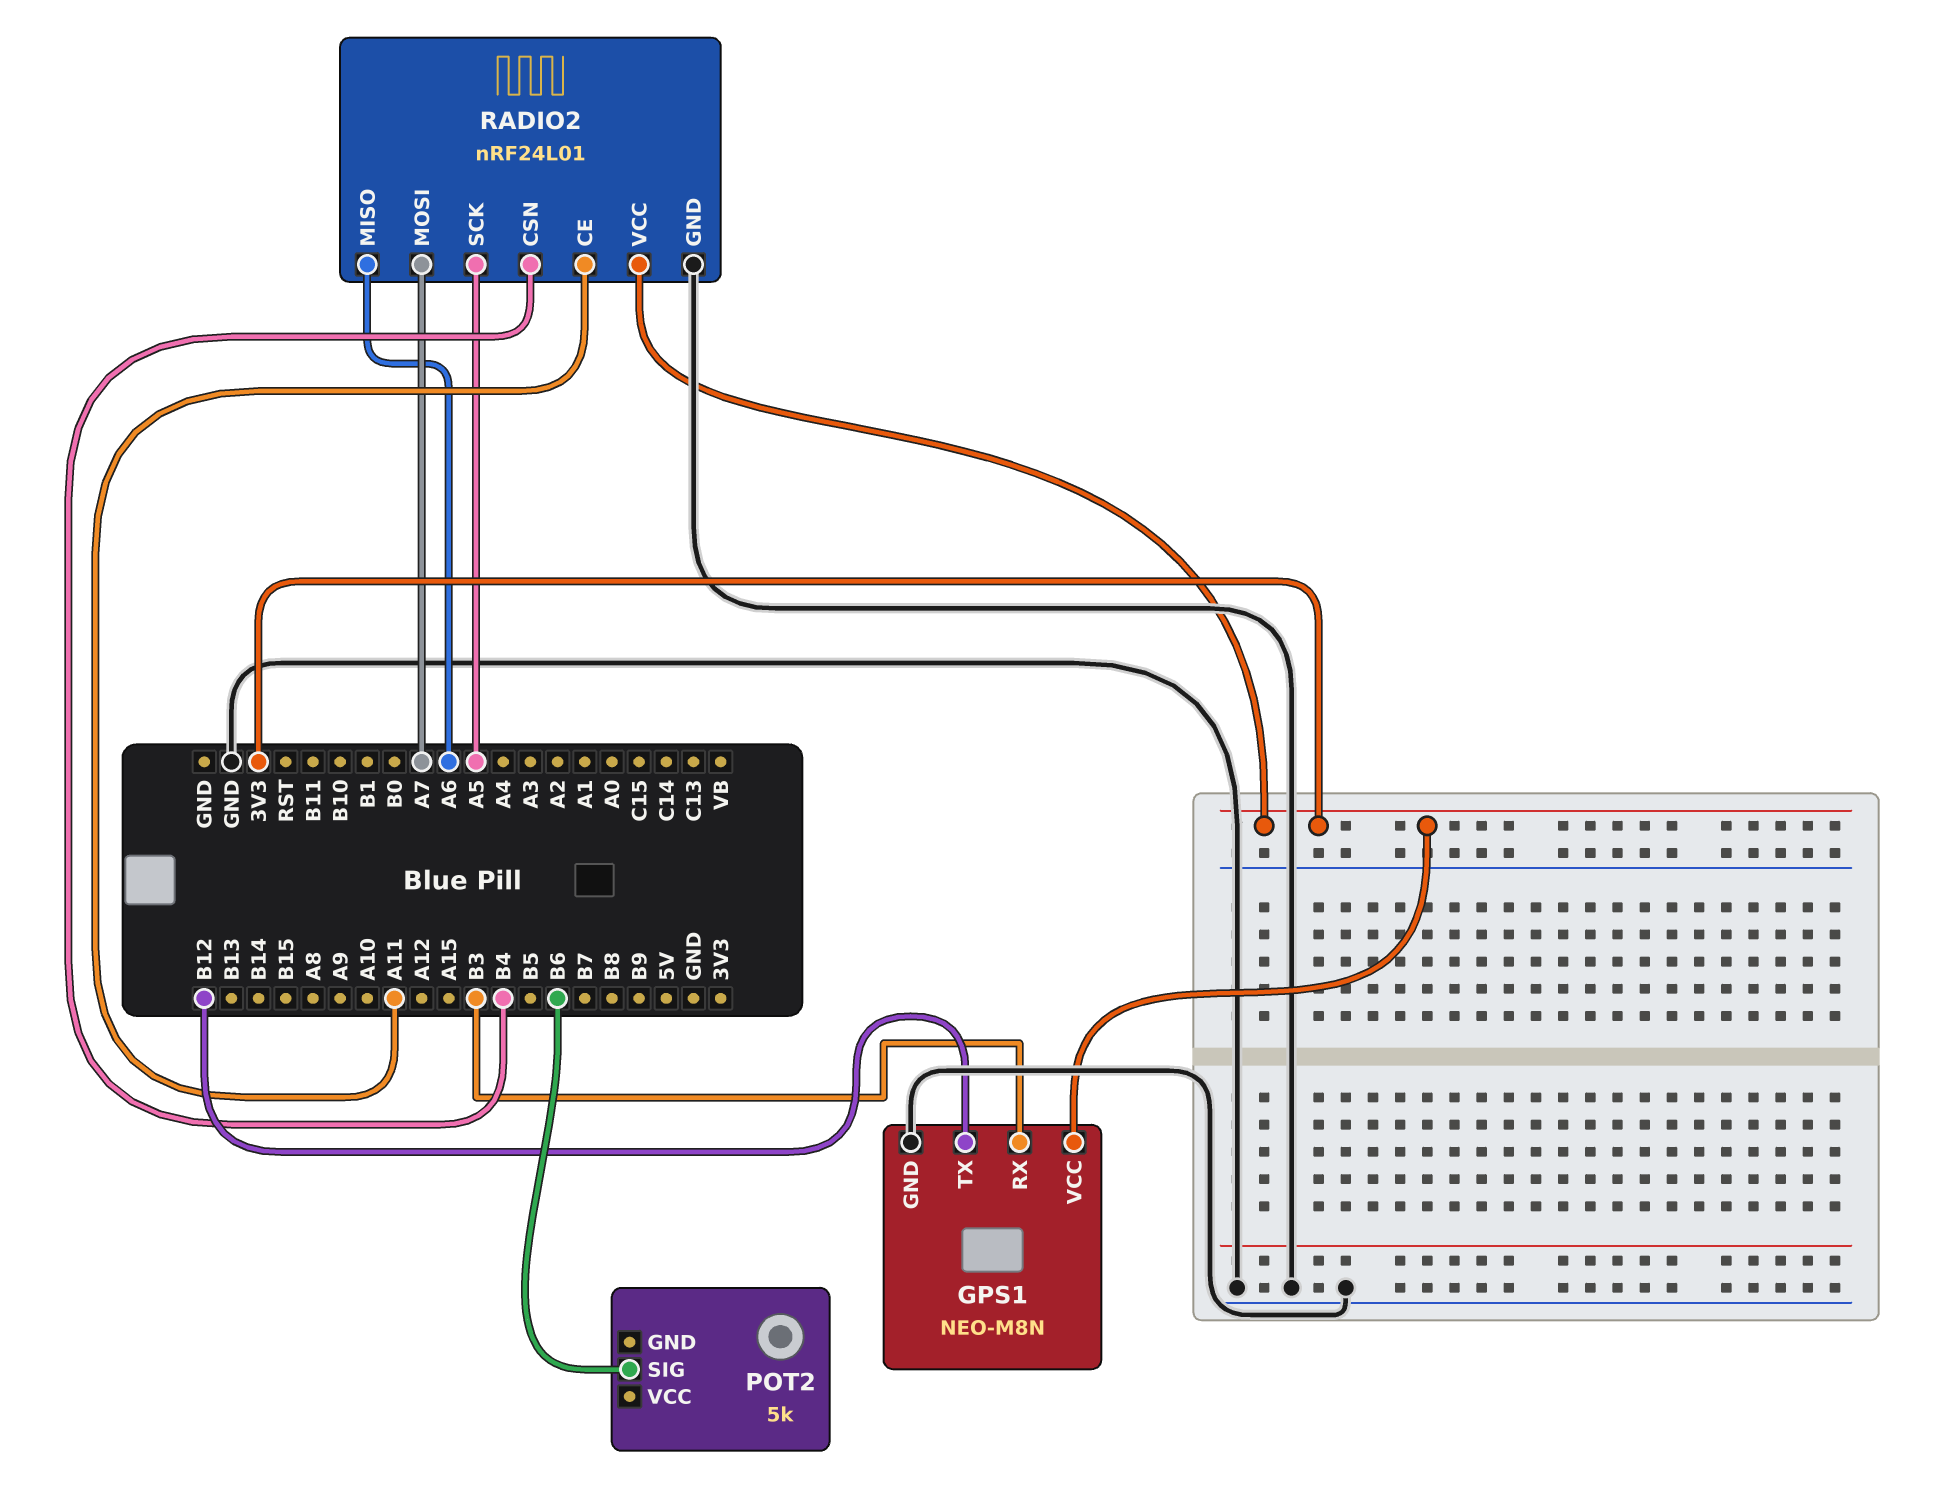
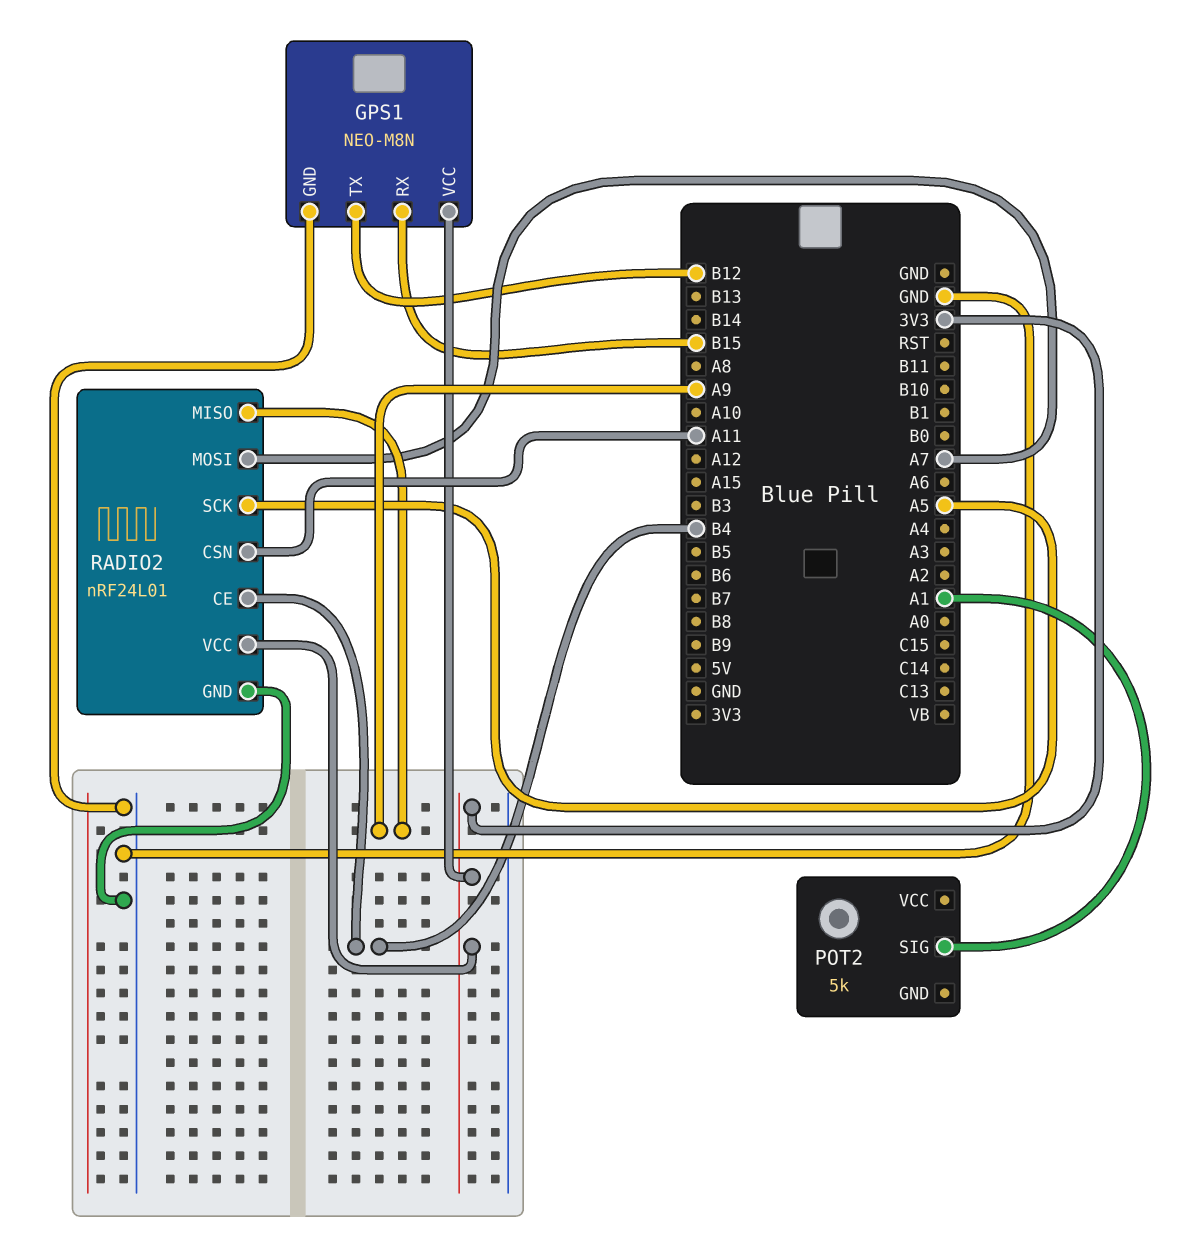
GPS1 pin RX: B3 -> B15
POT2 pin SIG: B6 -> A1
RADIO2 pin CE: A11 -> B4
RADIO2 pin CSN: B4 -> A11
RADIO2 pin MISO: A6 -> A9

